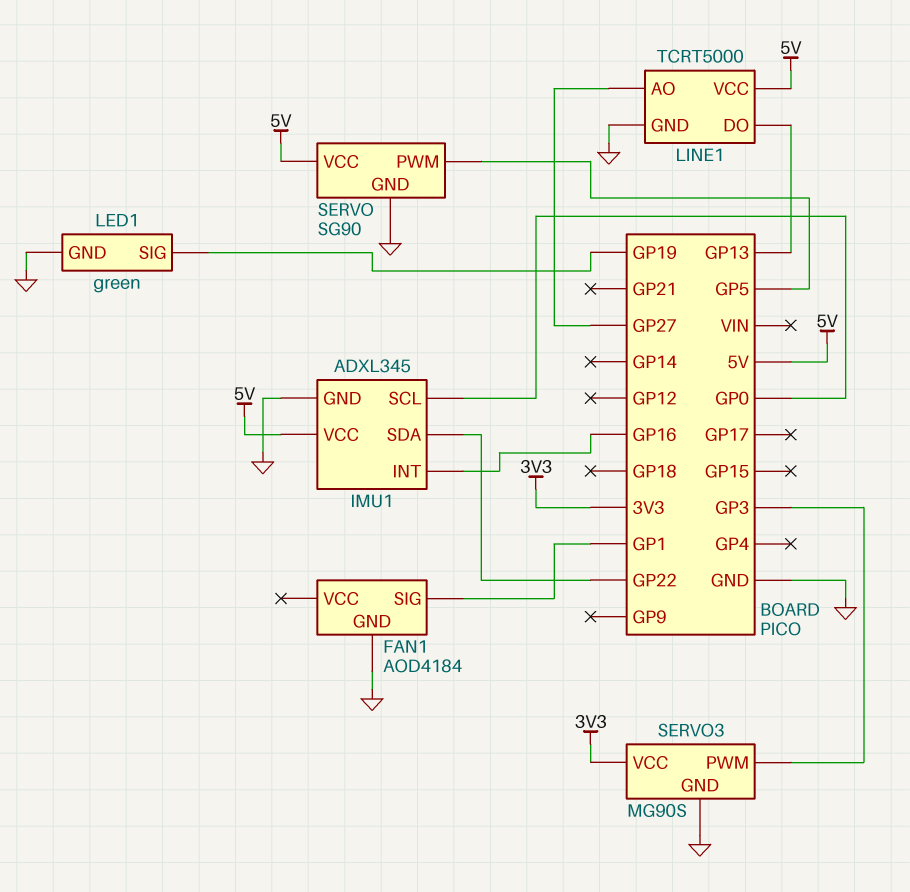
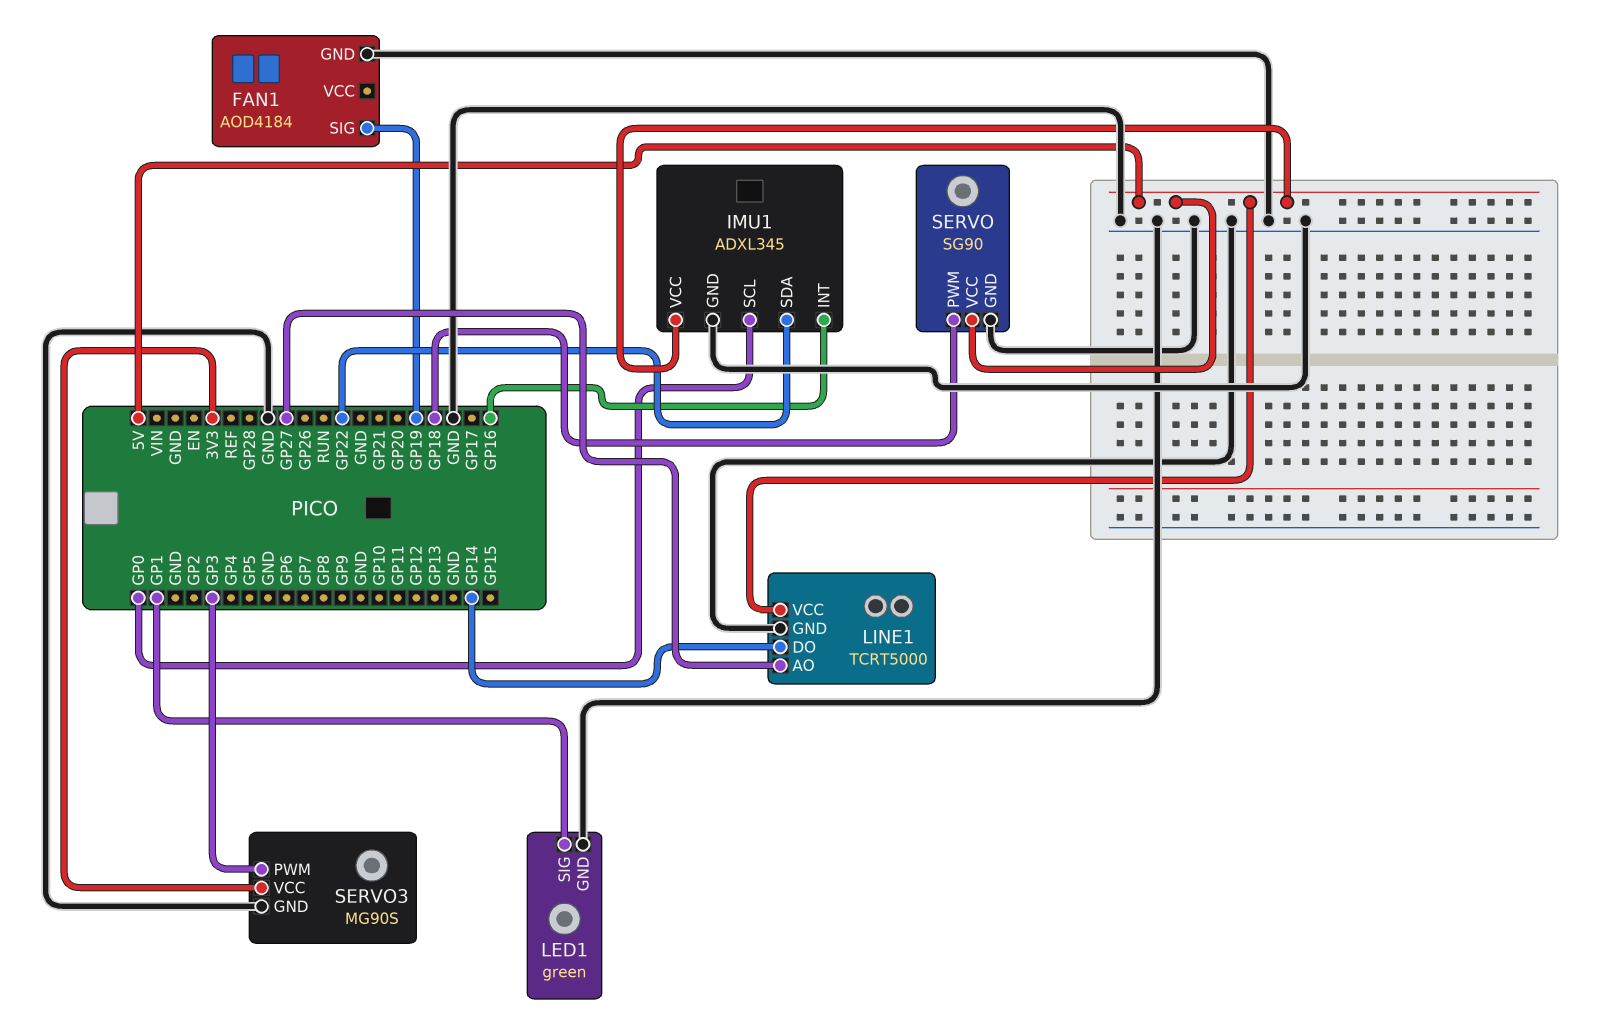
FAN1 pin SIG: GP1 -> GP19
LED1 pin SIG: GP19 -> GP1
LINE1 pin DO: GP13 -> GP14
SERVO pin PWM: GP5 -> GP18

